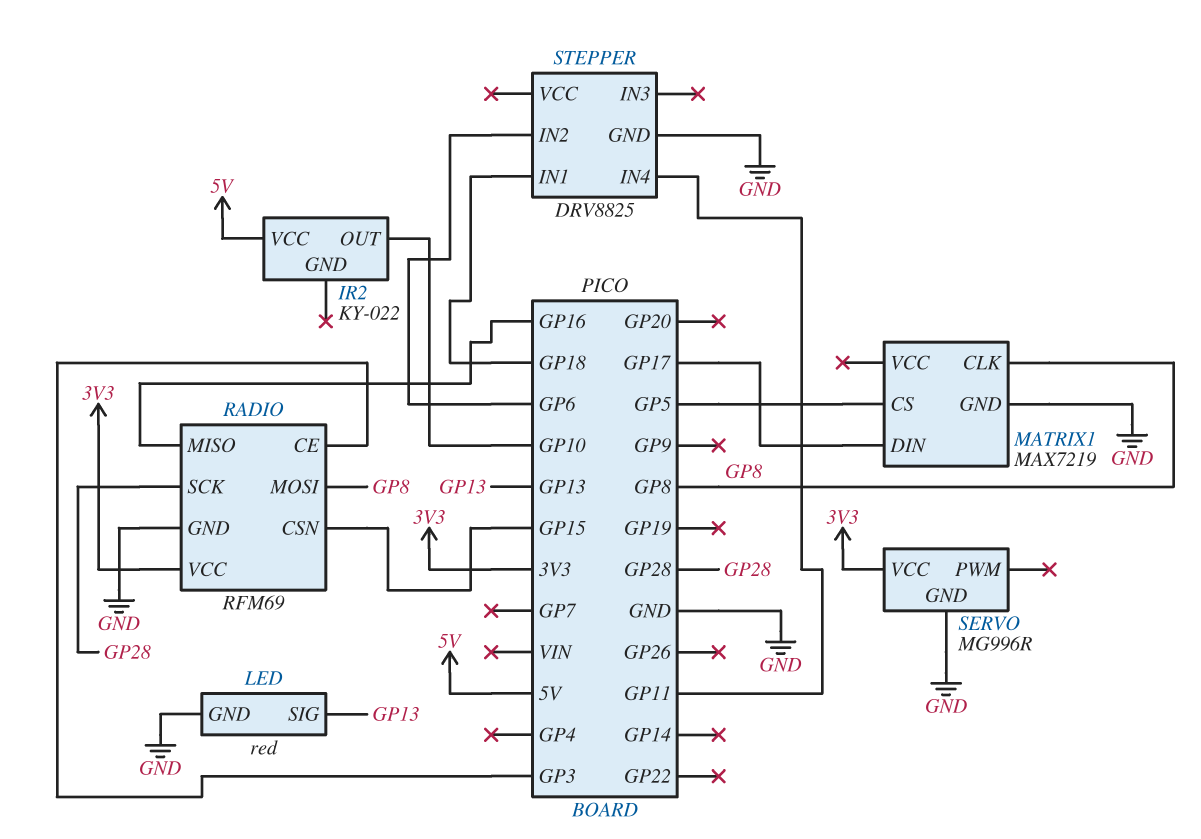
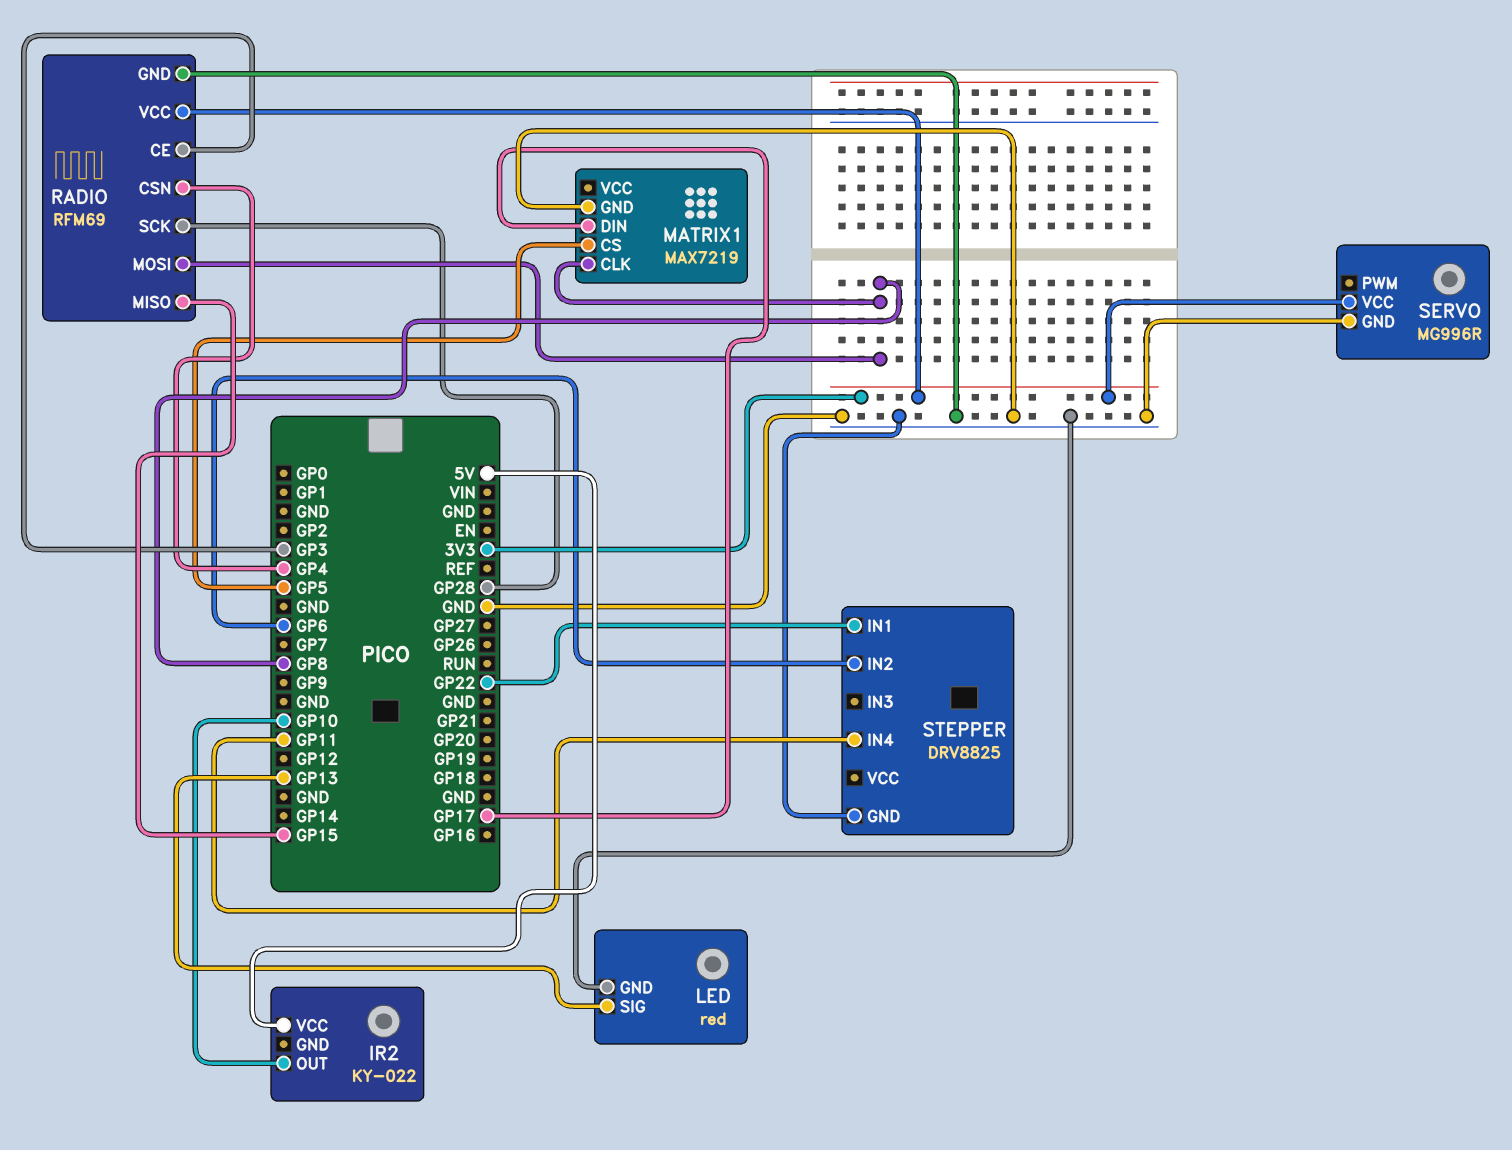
RADIO pin CSN: GP15 -> GP4
RADIO pin MISO: GP16 -> GP15
STEPPER pin IN1: GP18 -> GP22

